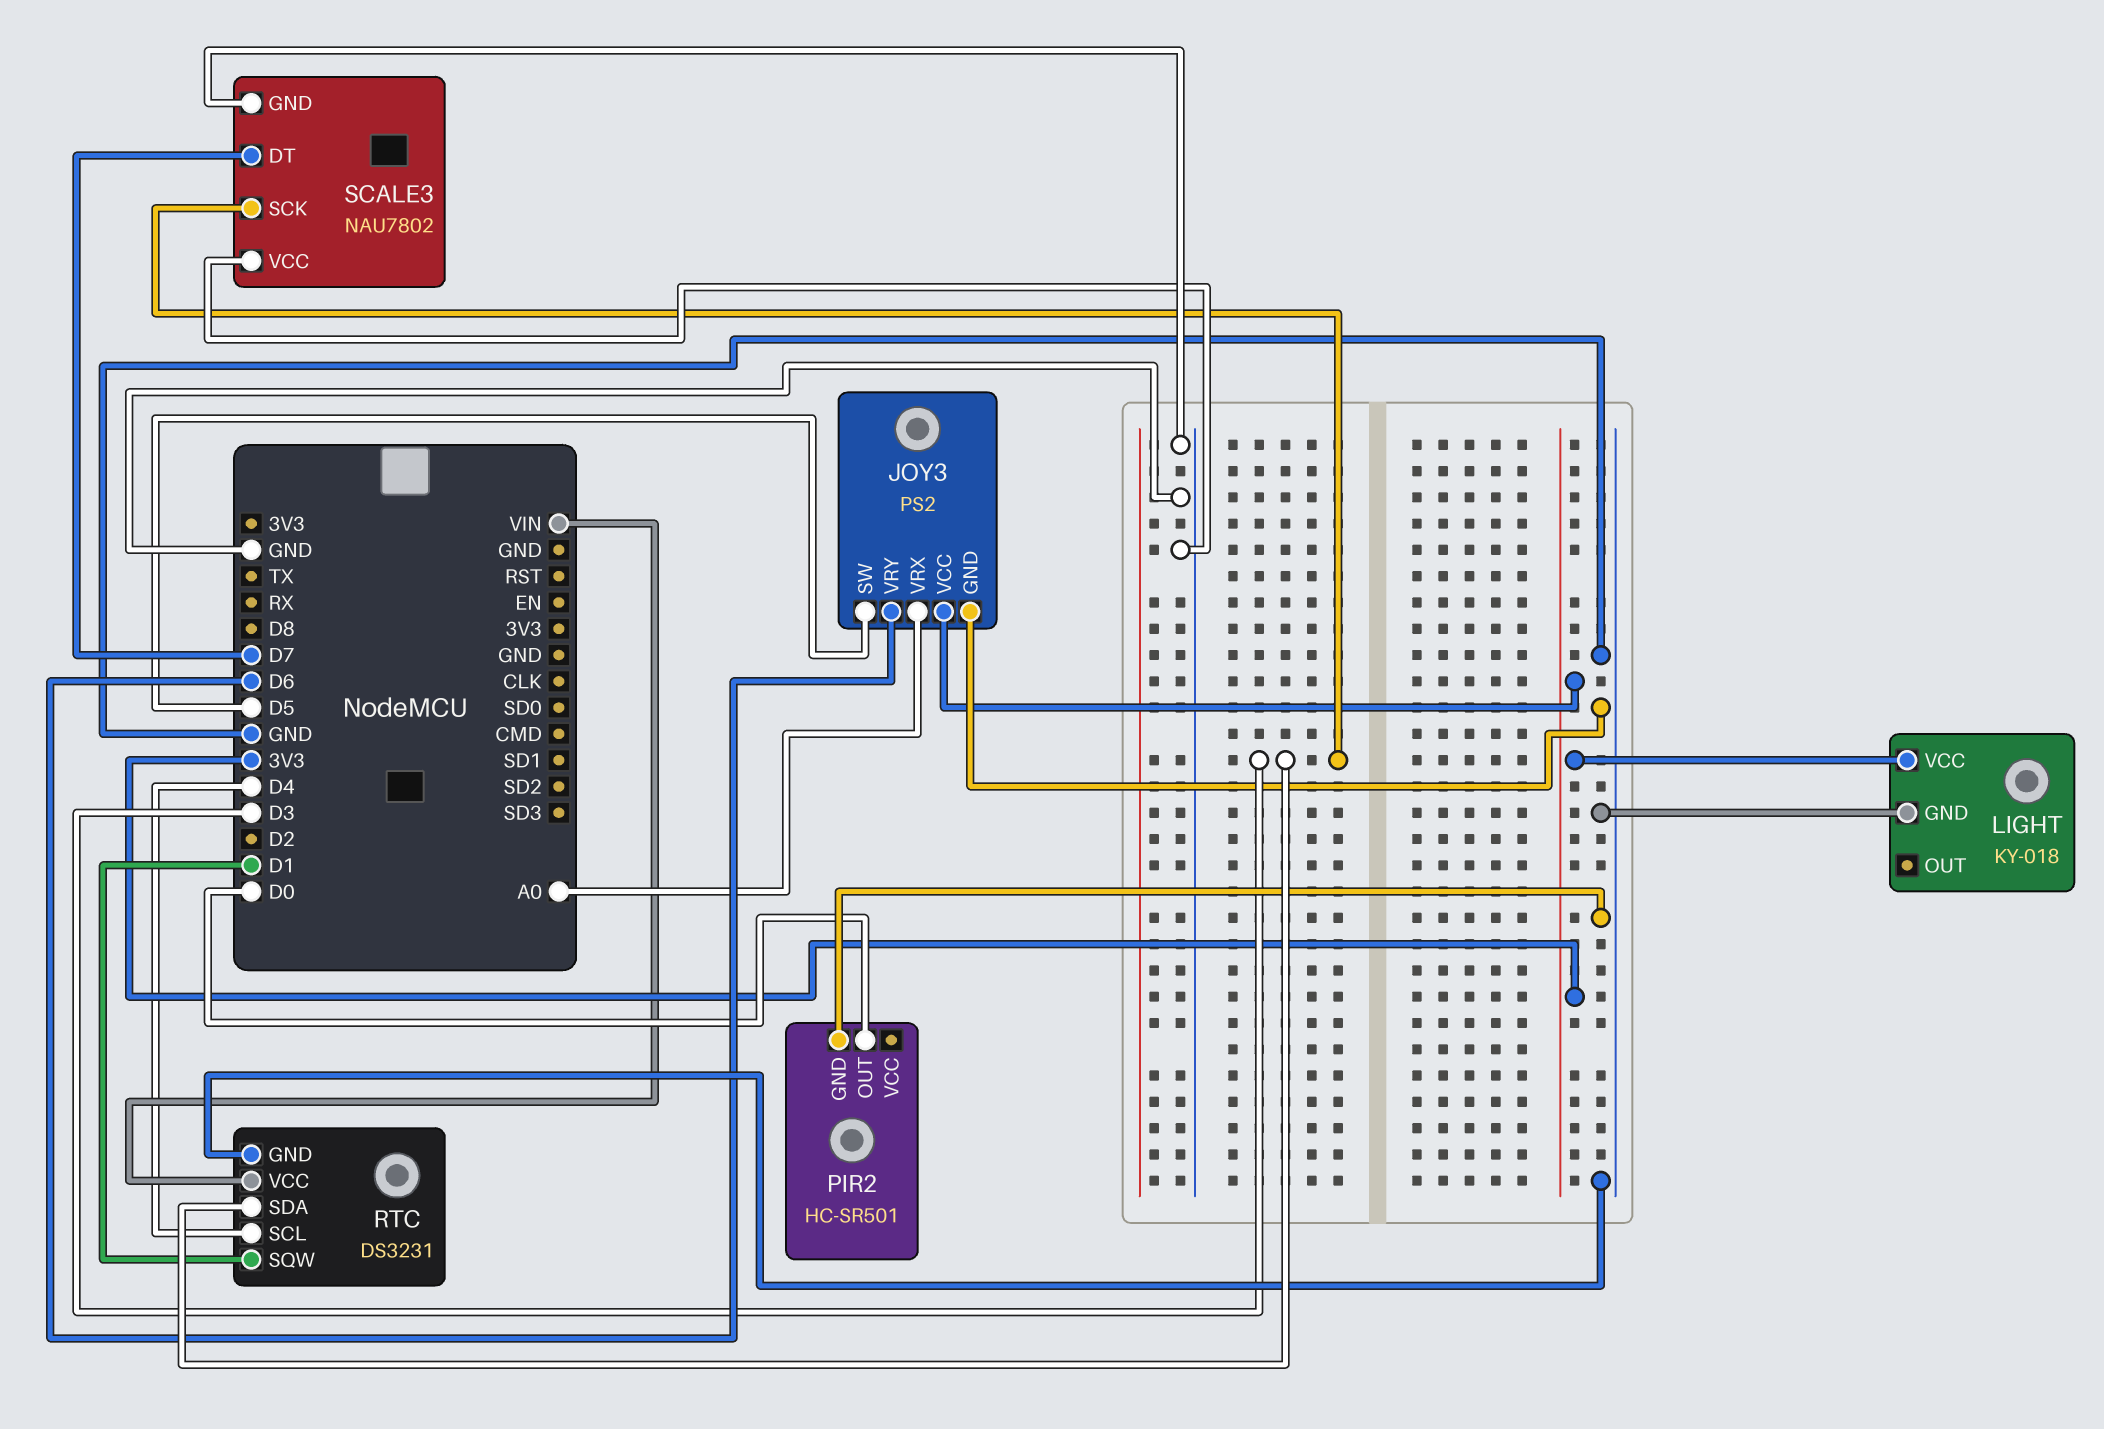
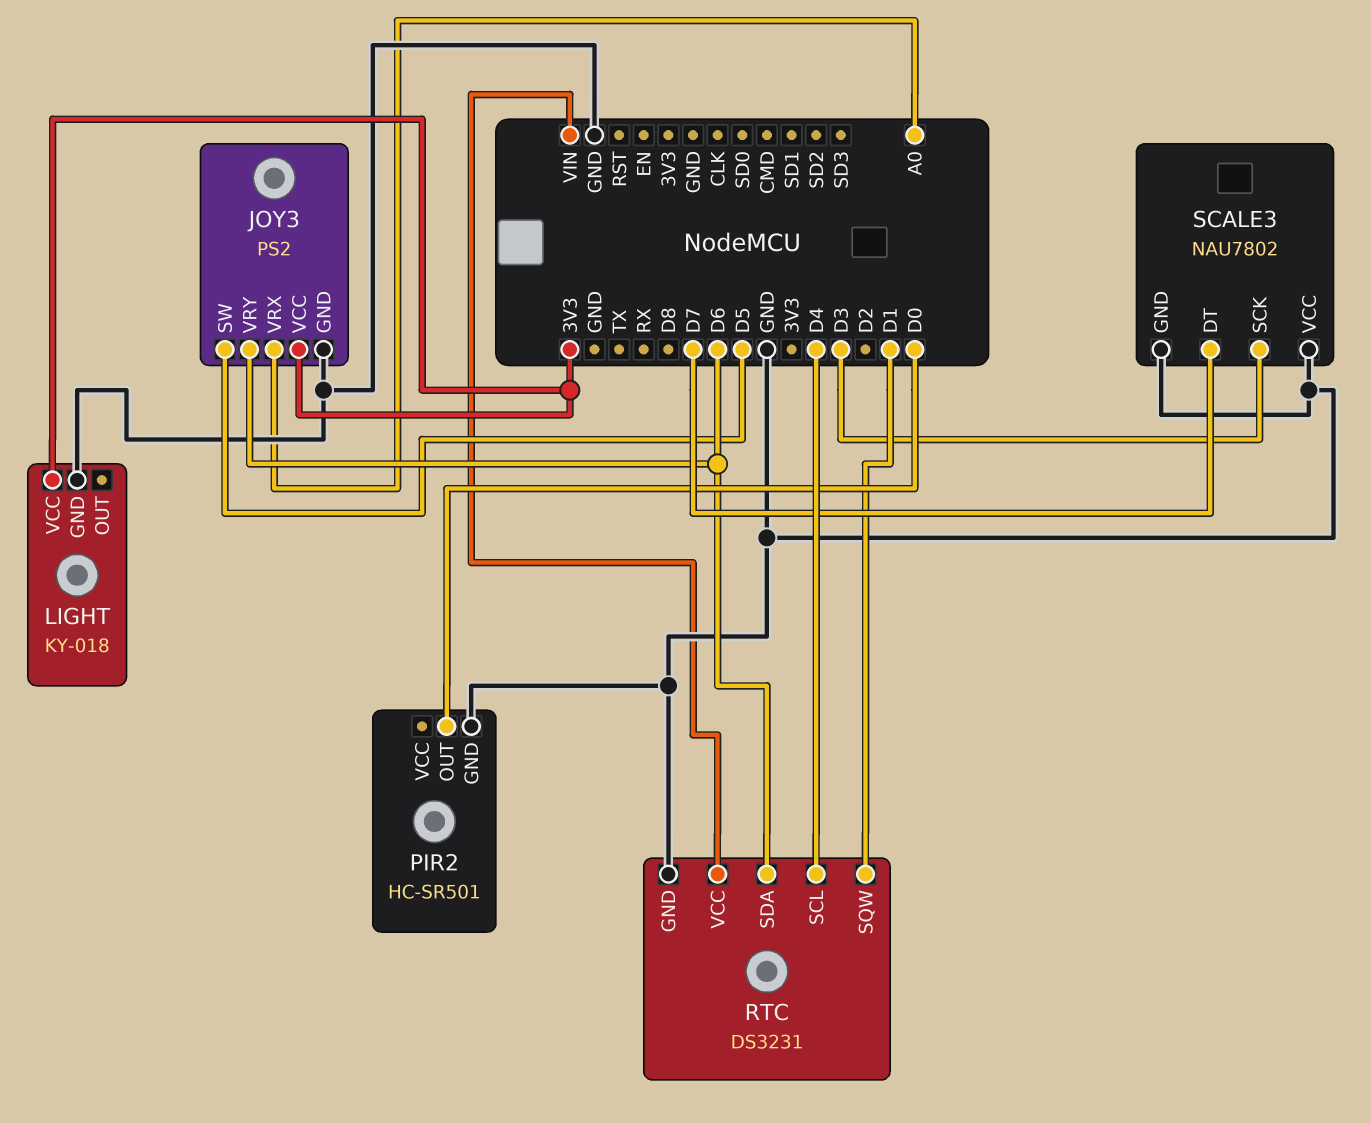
RTC pin SDA: D3 -> D6

